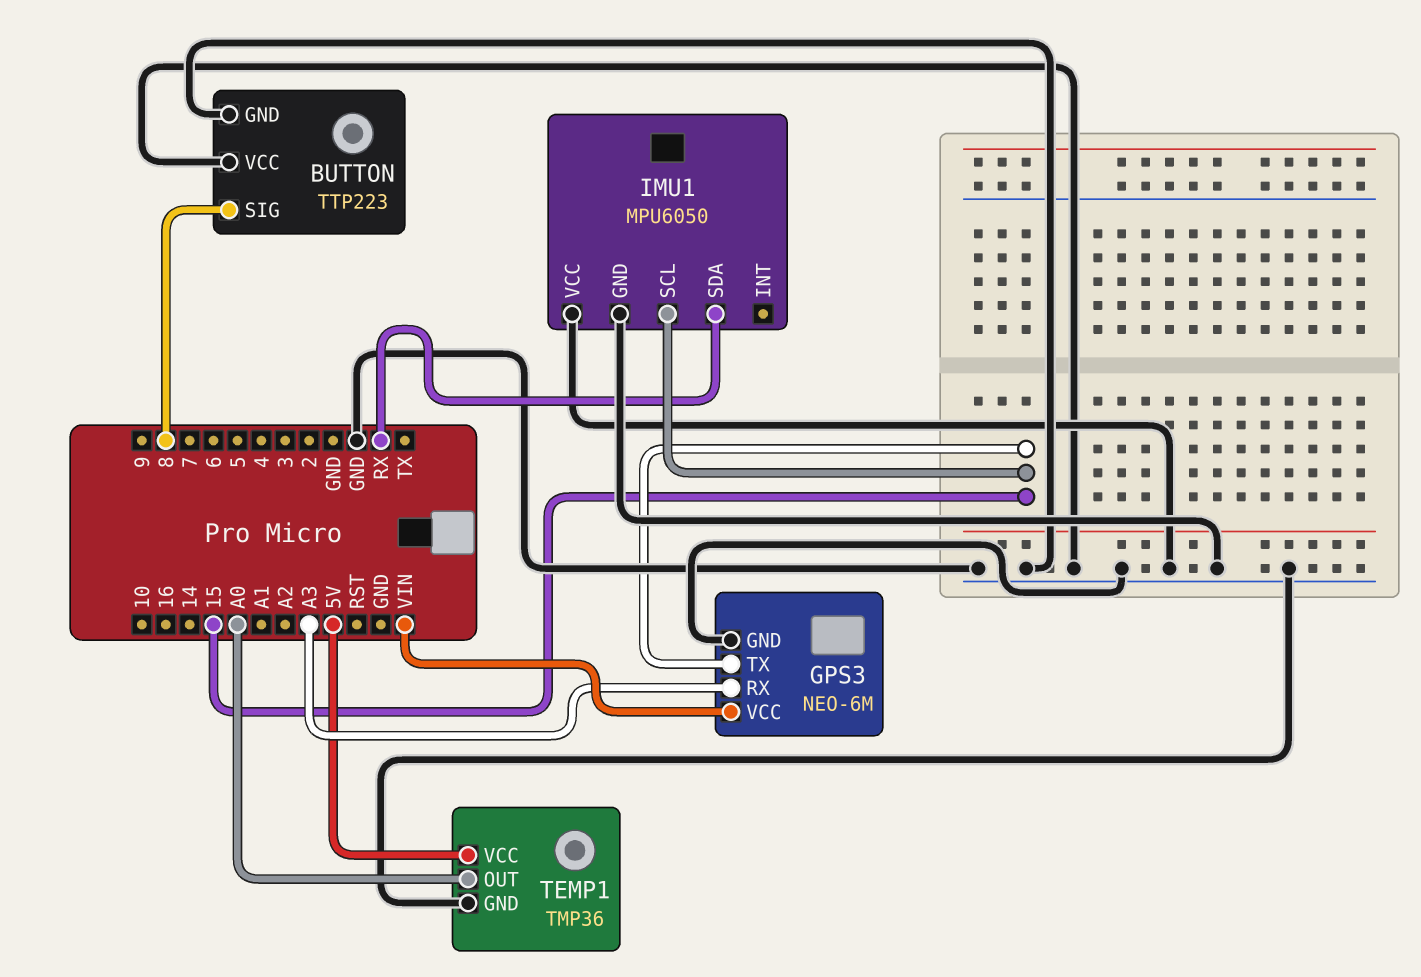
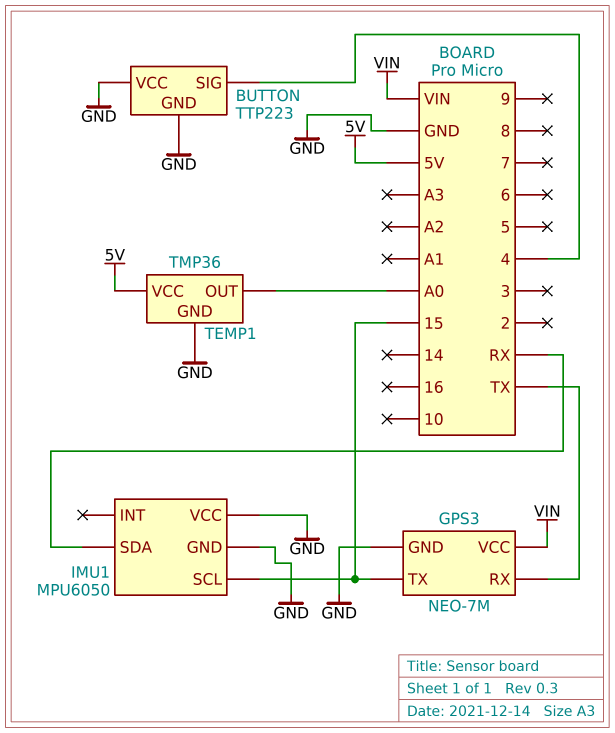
BUTTON pin SIG: 8 -> 4
GPS3: NEO-6M -> NEO-7M
GPS3 pin RX: A3 -> TX

